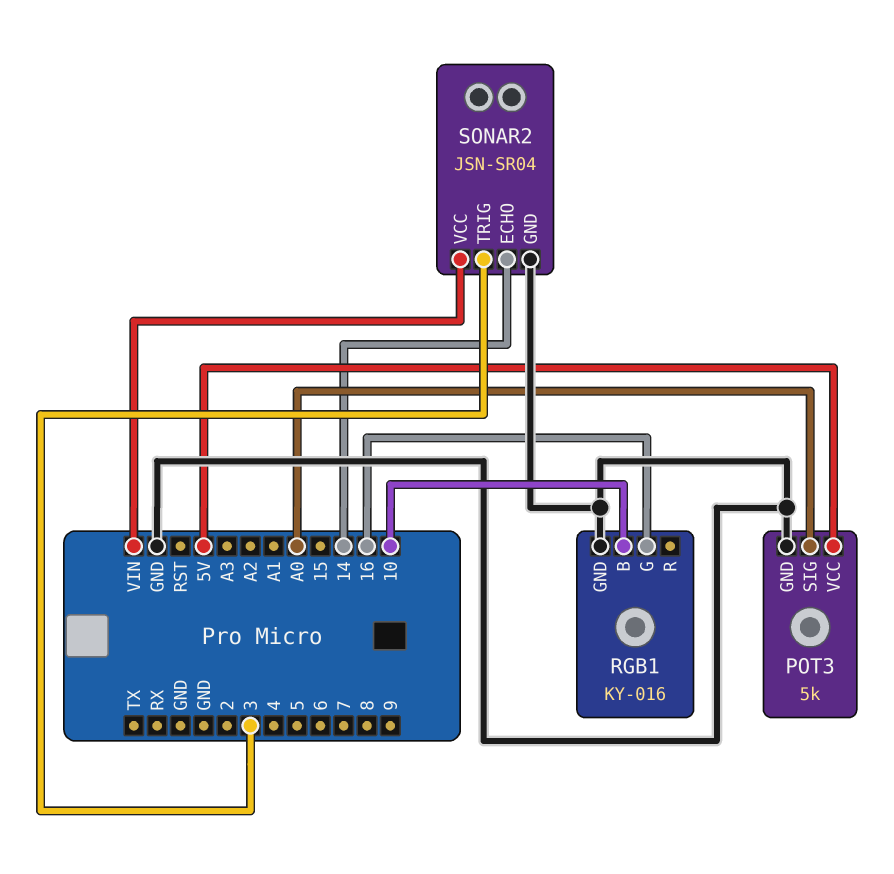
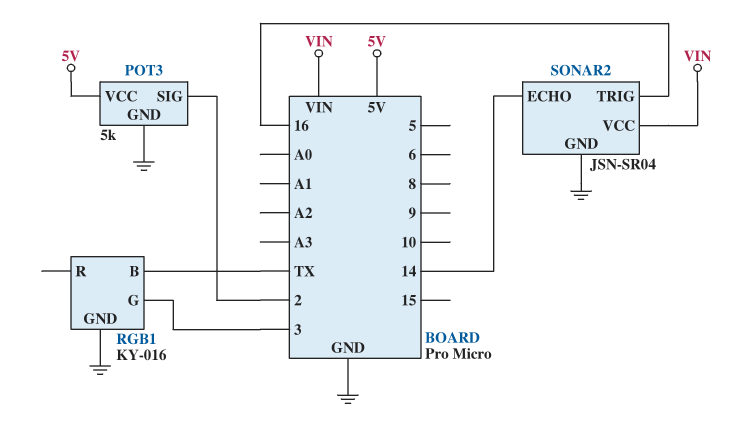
POT3 pin SIG: A0 -> 2
RGB1 pin B: 10 -> TX
RGB1 pin G: 16 -> 3
SONAR2 pin TRIG: 3 -> 16

